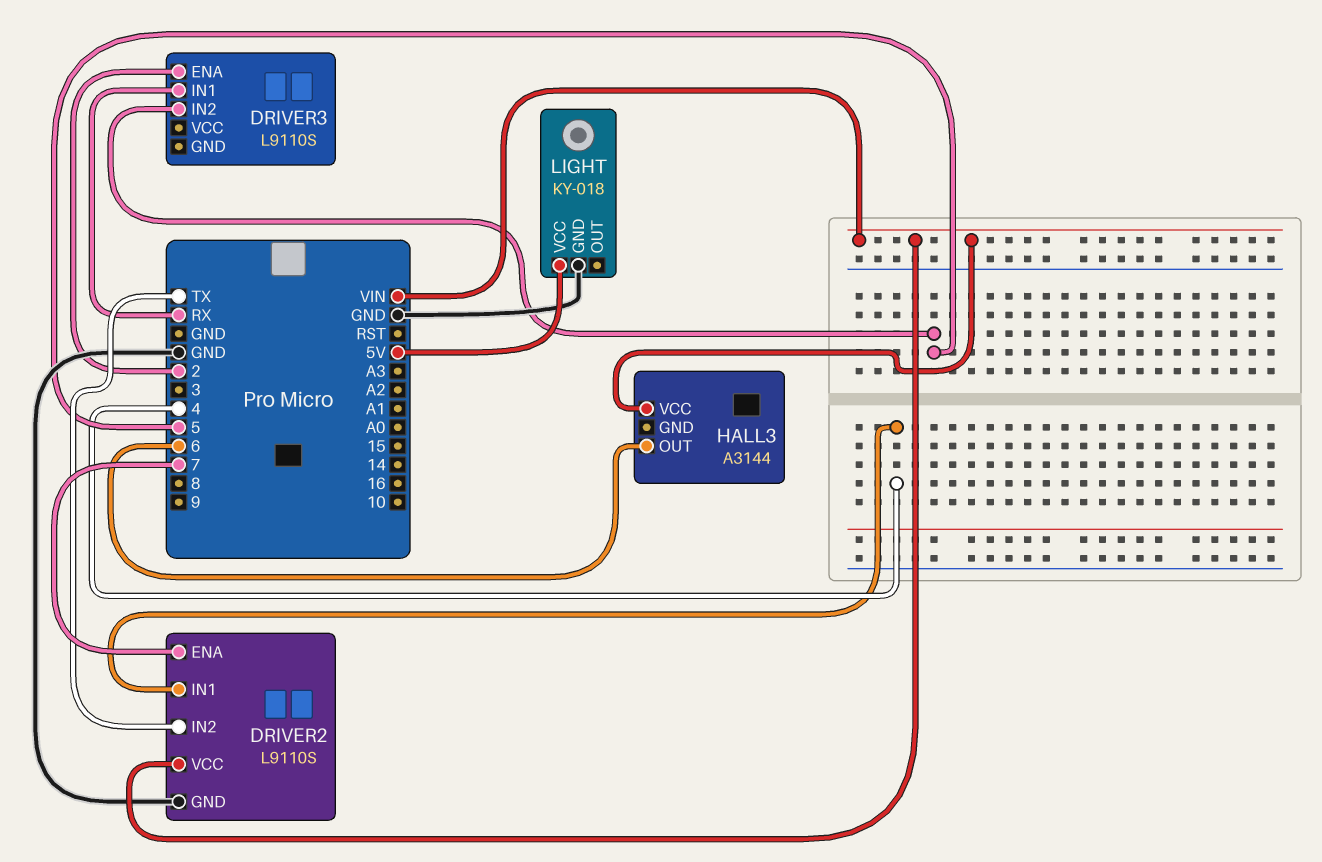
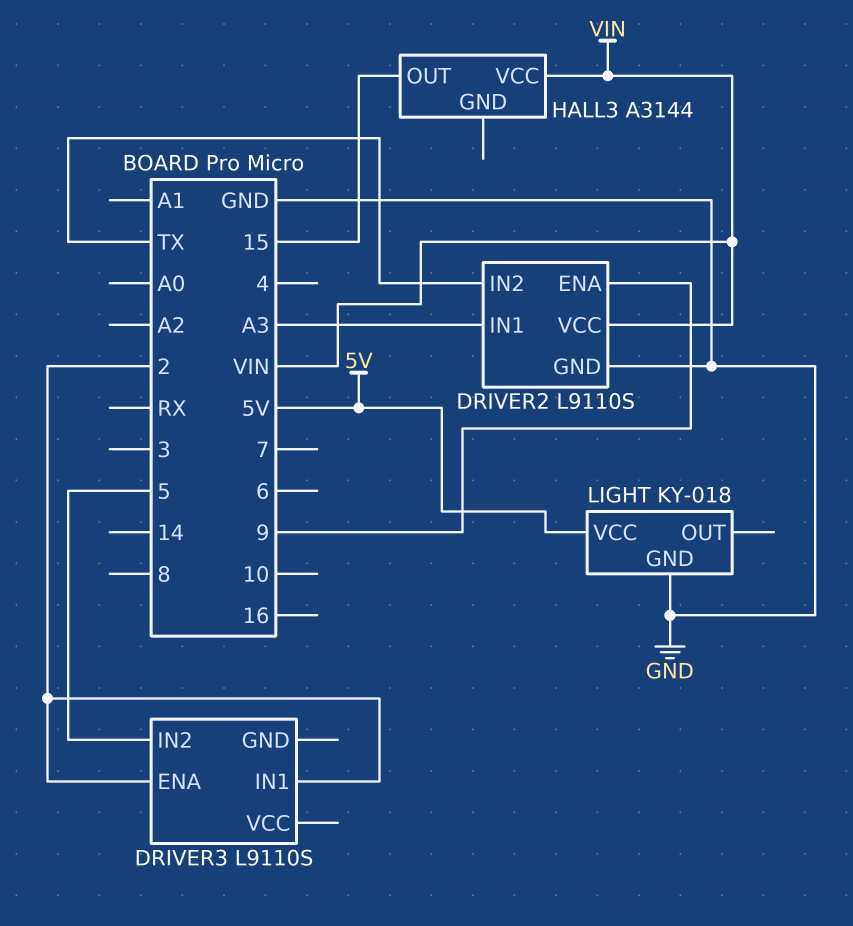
DRIVER2 pin ENA: 7 -> 9
DRIVER2 pin IN1: 4 -> A3
DRIVER3 pin IN1: RX -> 2
HALL3 pin OUT: 6 -> 15

